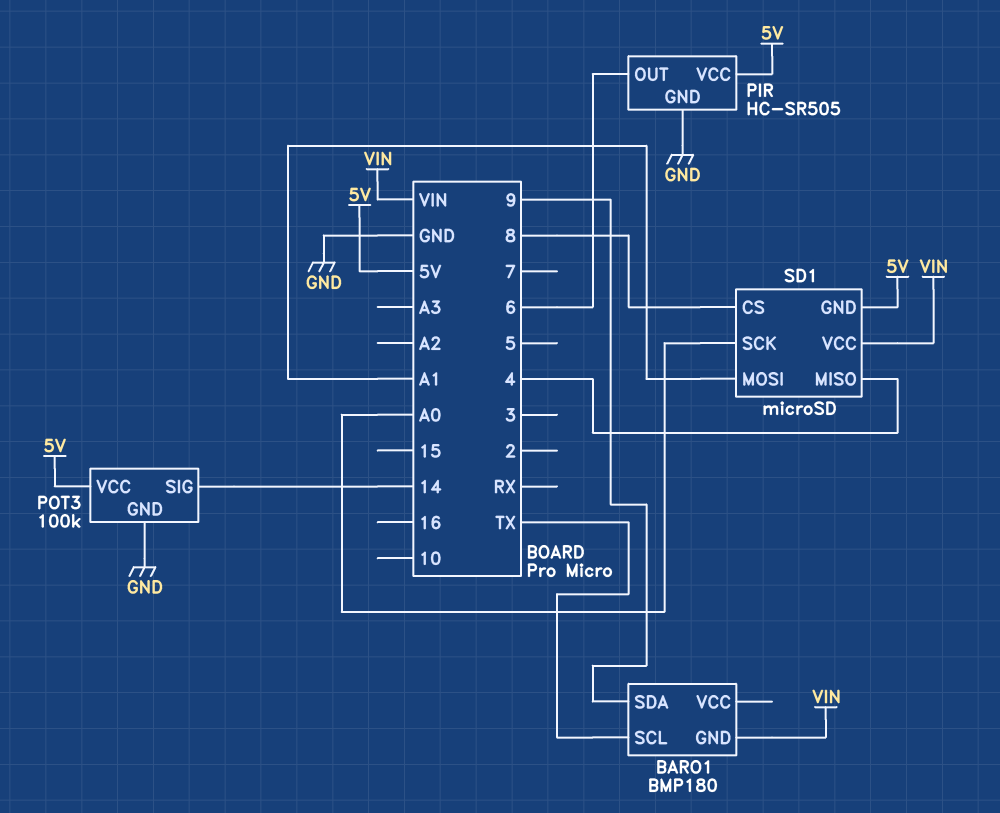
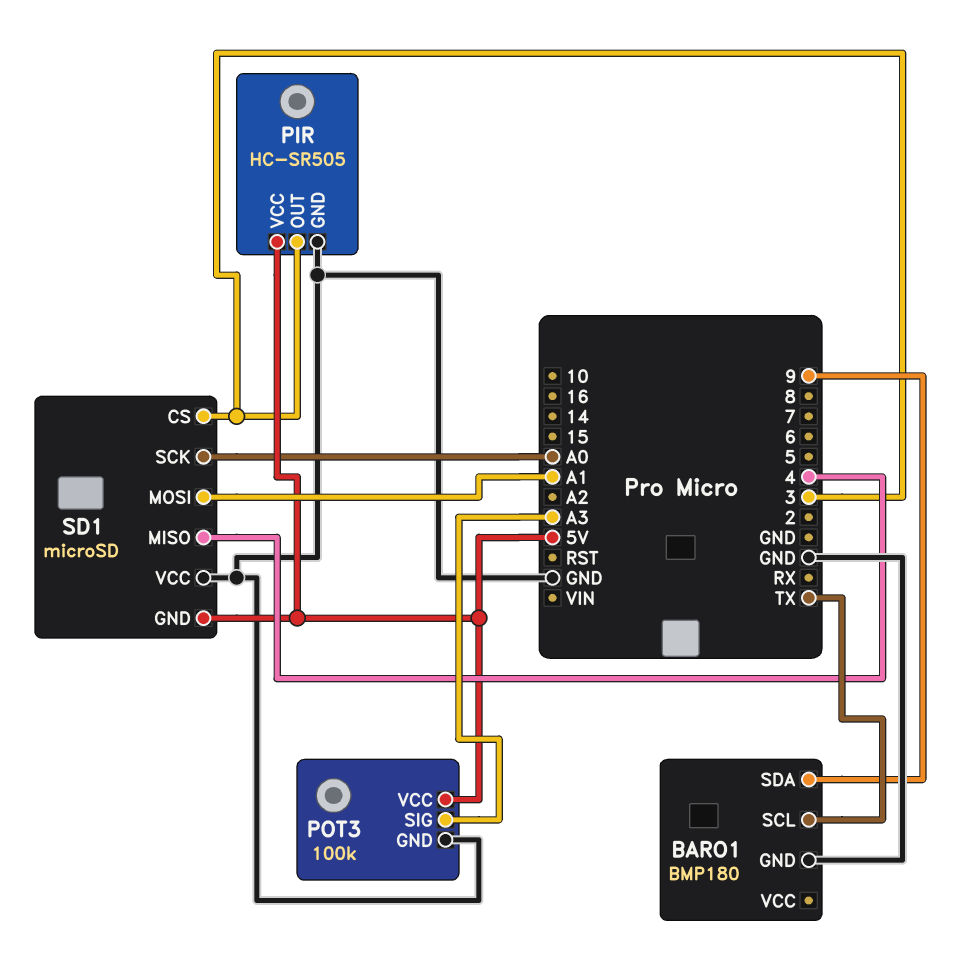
BARO1 pin GND: VIN -> GND
PIR pin OUT: 6 -> 3
POT3 pin SIG: 14 -> A3
SD1 pin CS: 8 -> 3
SD1 pin VCC: VIN -> GND

